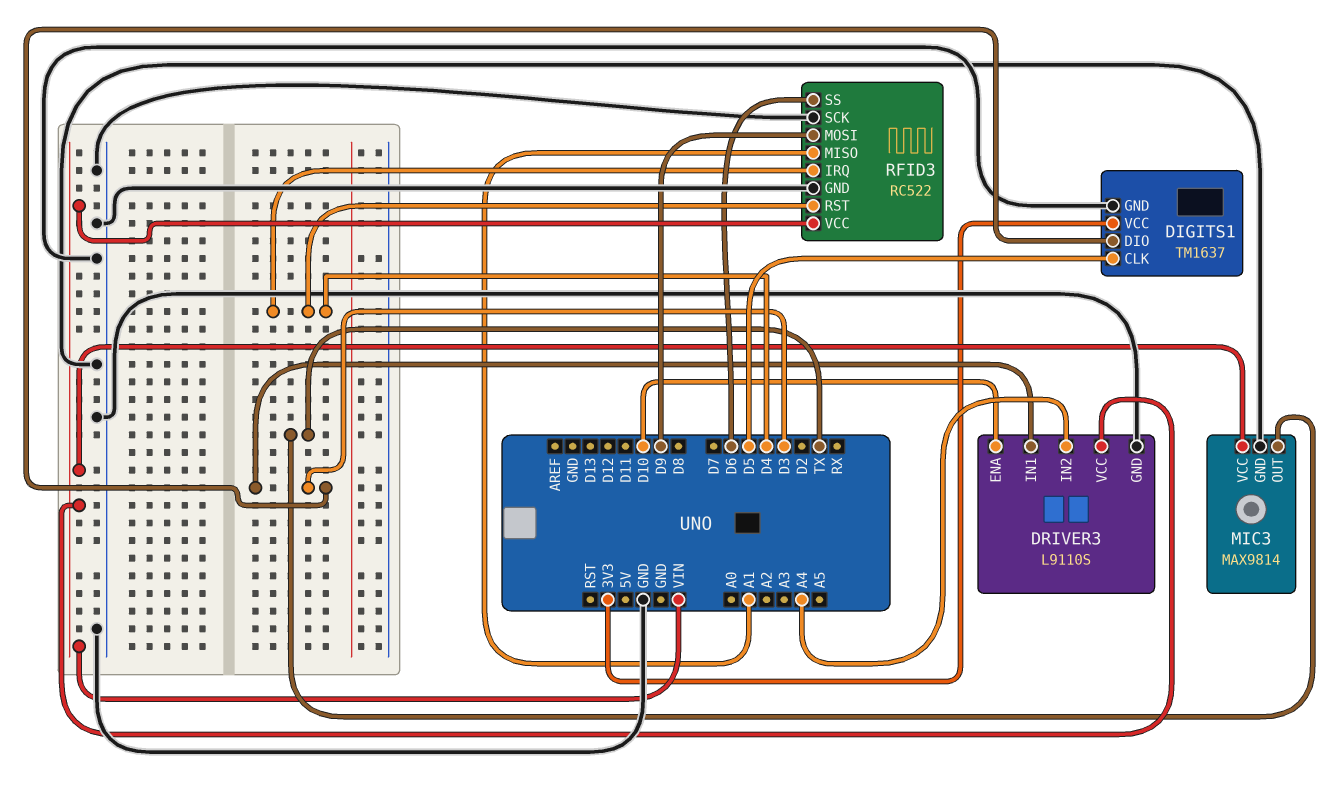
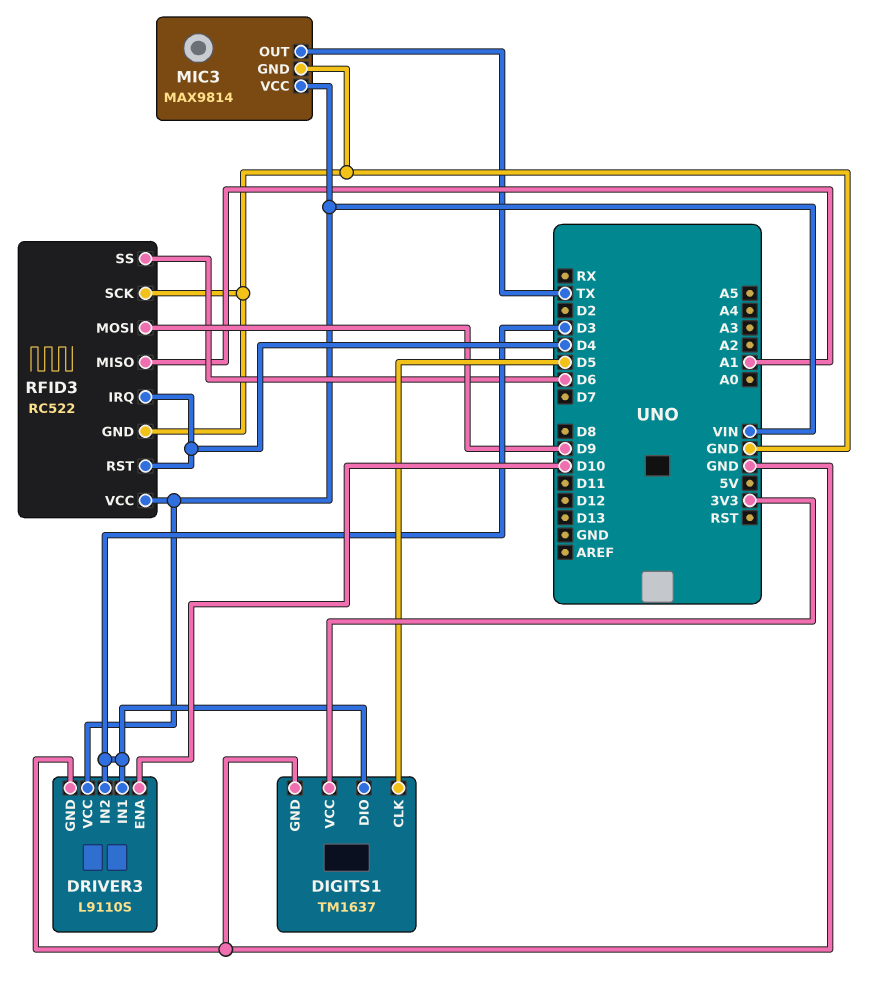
DRIVER3 pin IN2: A4 -> D3

